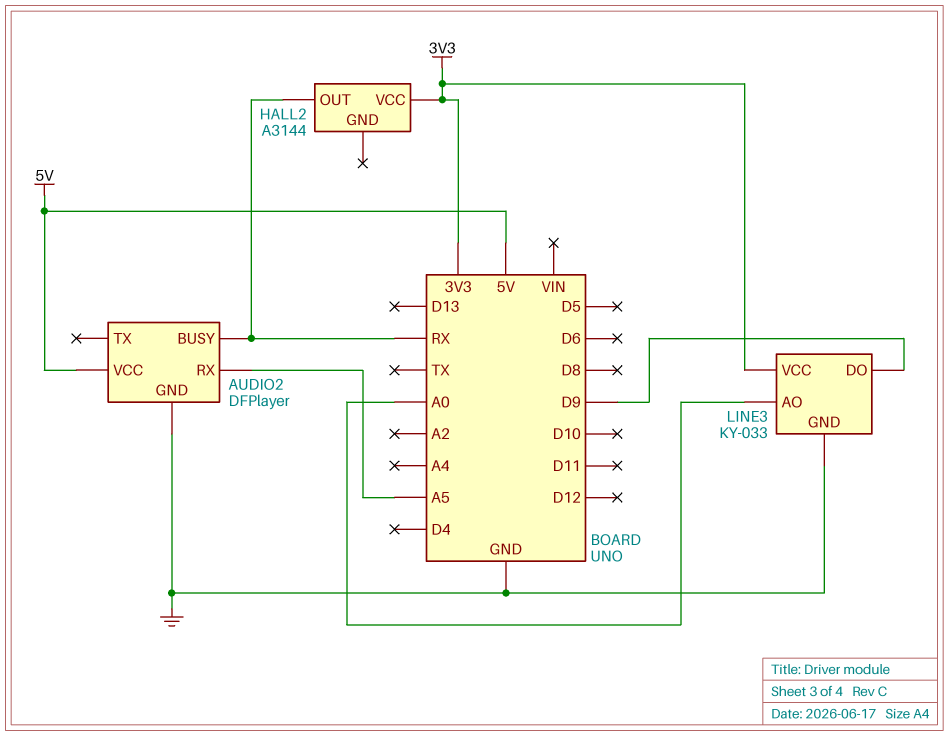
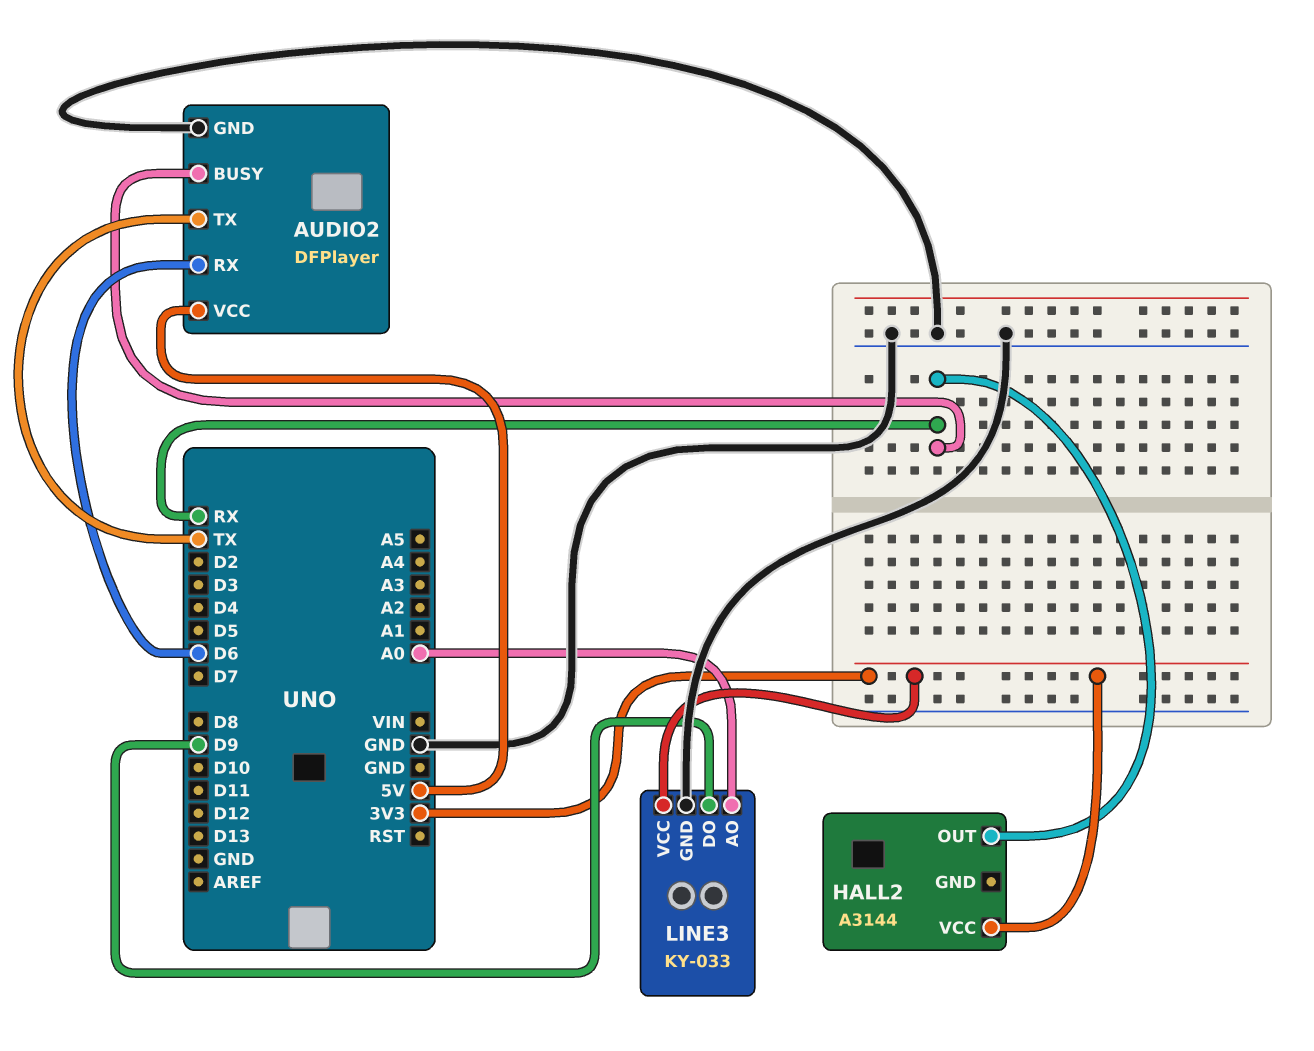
AUDIO2 pin RX: A5 -> D6
AUDIO2 pin TX: none -> TX

